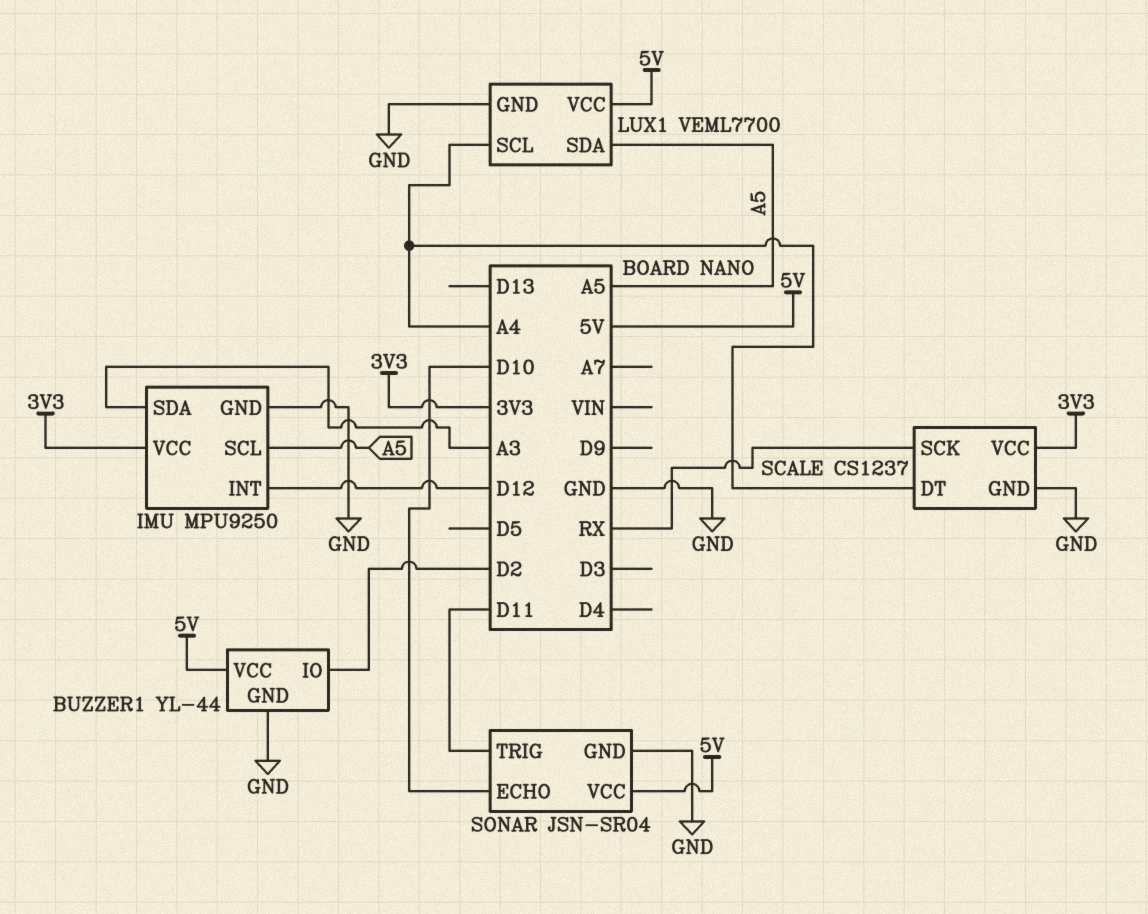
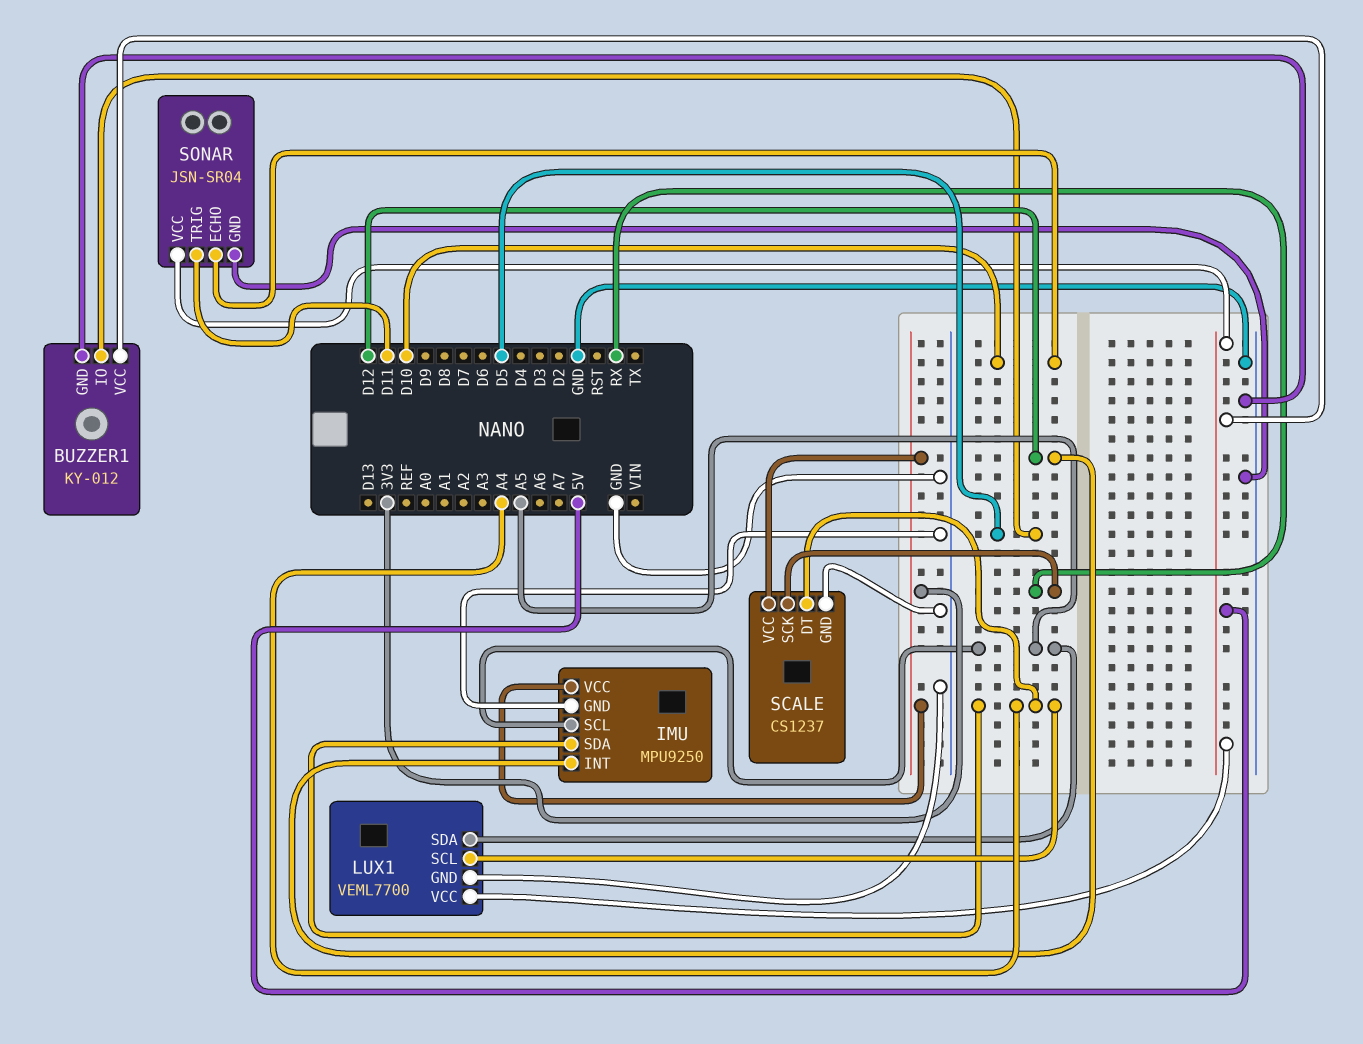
BUZZER1: YL-44 -> KY-012
BUZZER1 pin IO: D2 -> D5
IMU pin SDA: A3 -> A4

